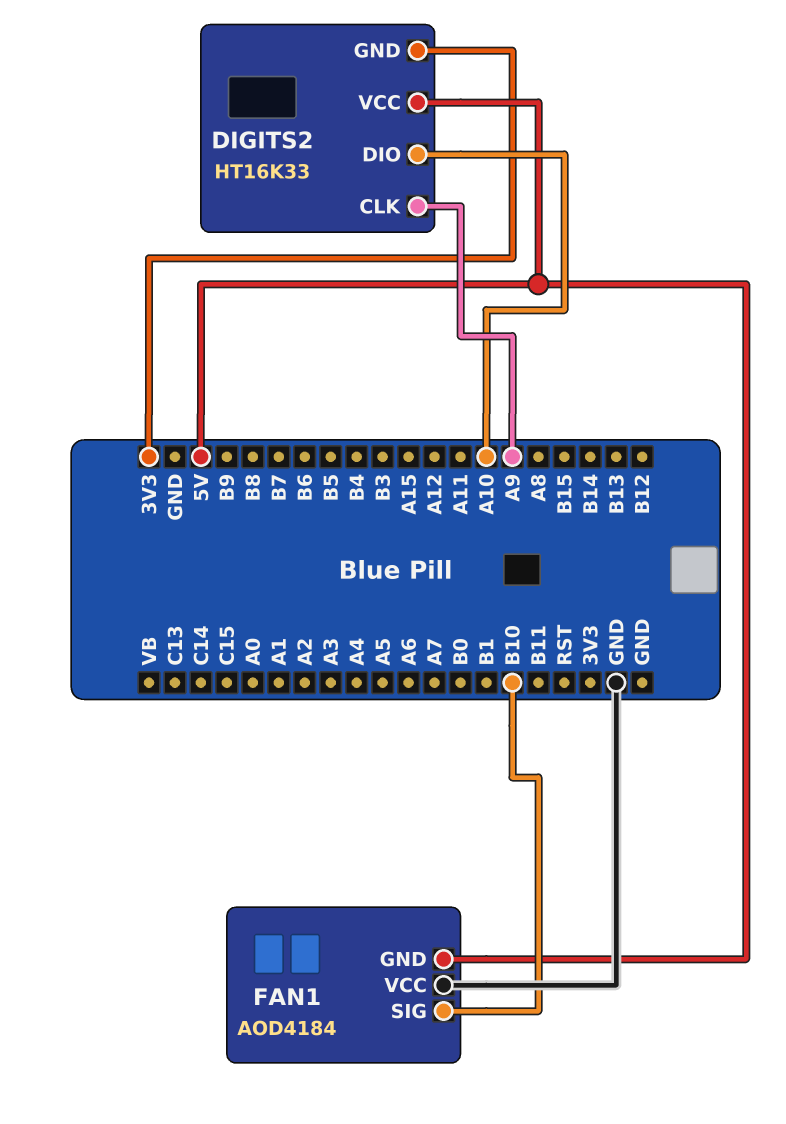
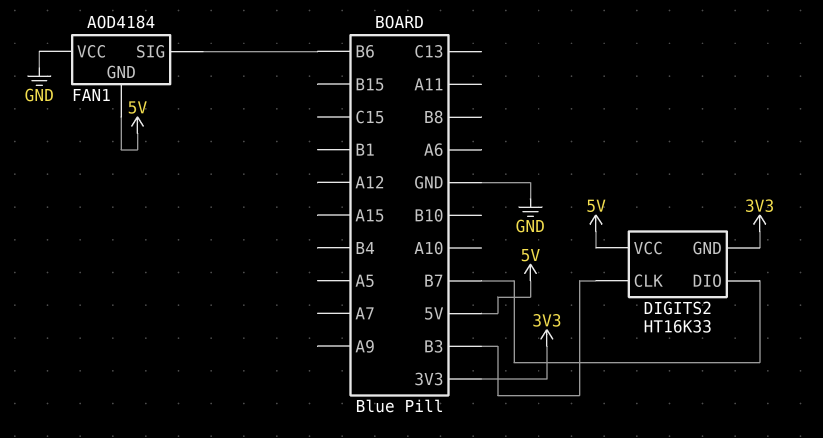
DIGITS2 pin CLK: A9 -> B3
DIGITS2 pin DIO: A10 -> B7
FAN1 pin SIG: B10 -> B6

